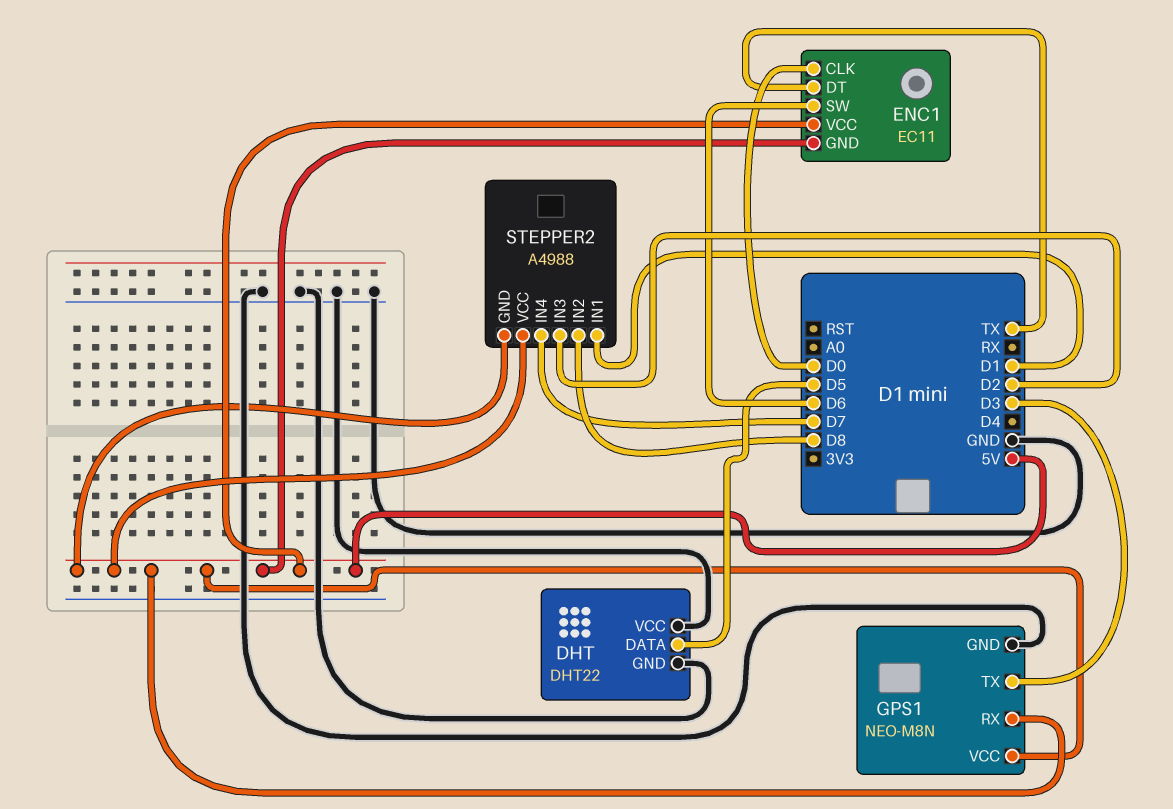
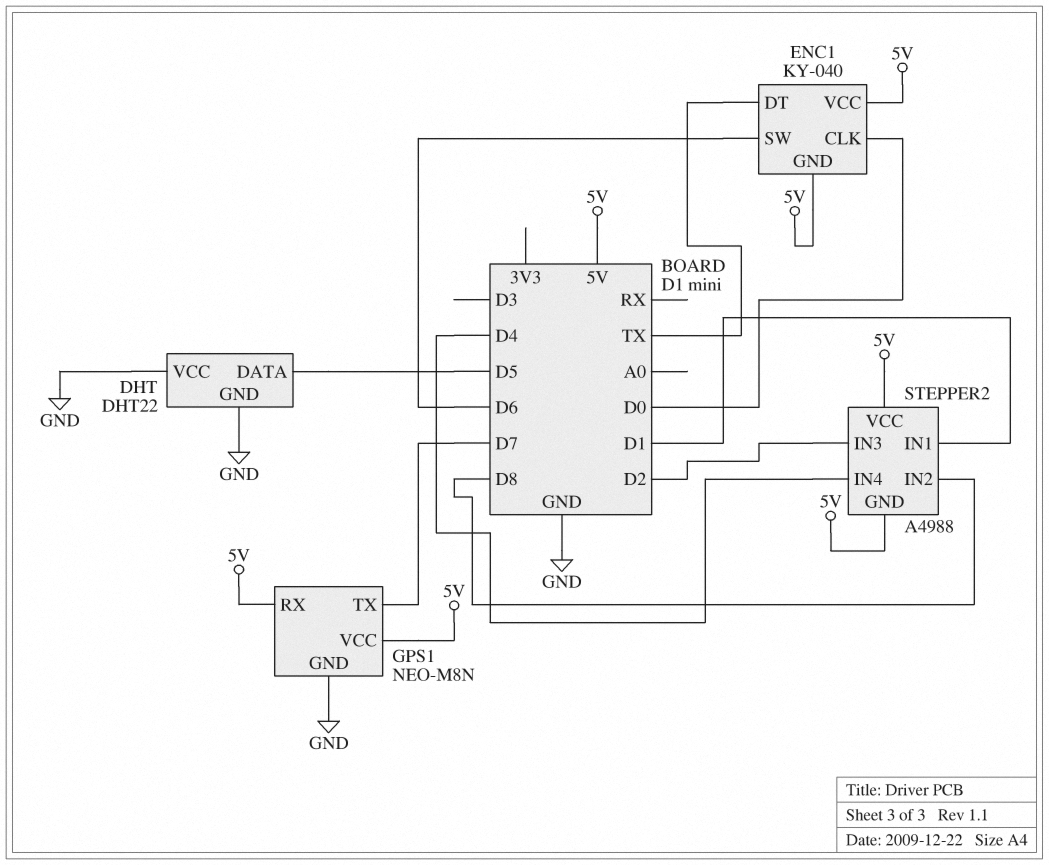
ENC1: EC11 -> KY-040
GPS1 pin TX: D3 -> D7
STEPPER2 pin IN4: D7 -> D4

